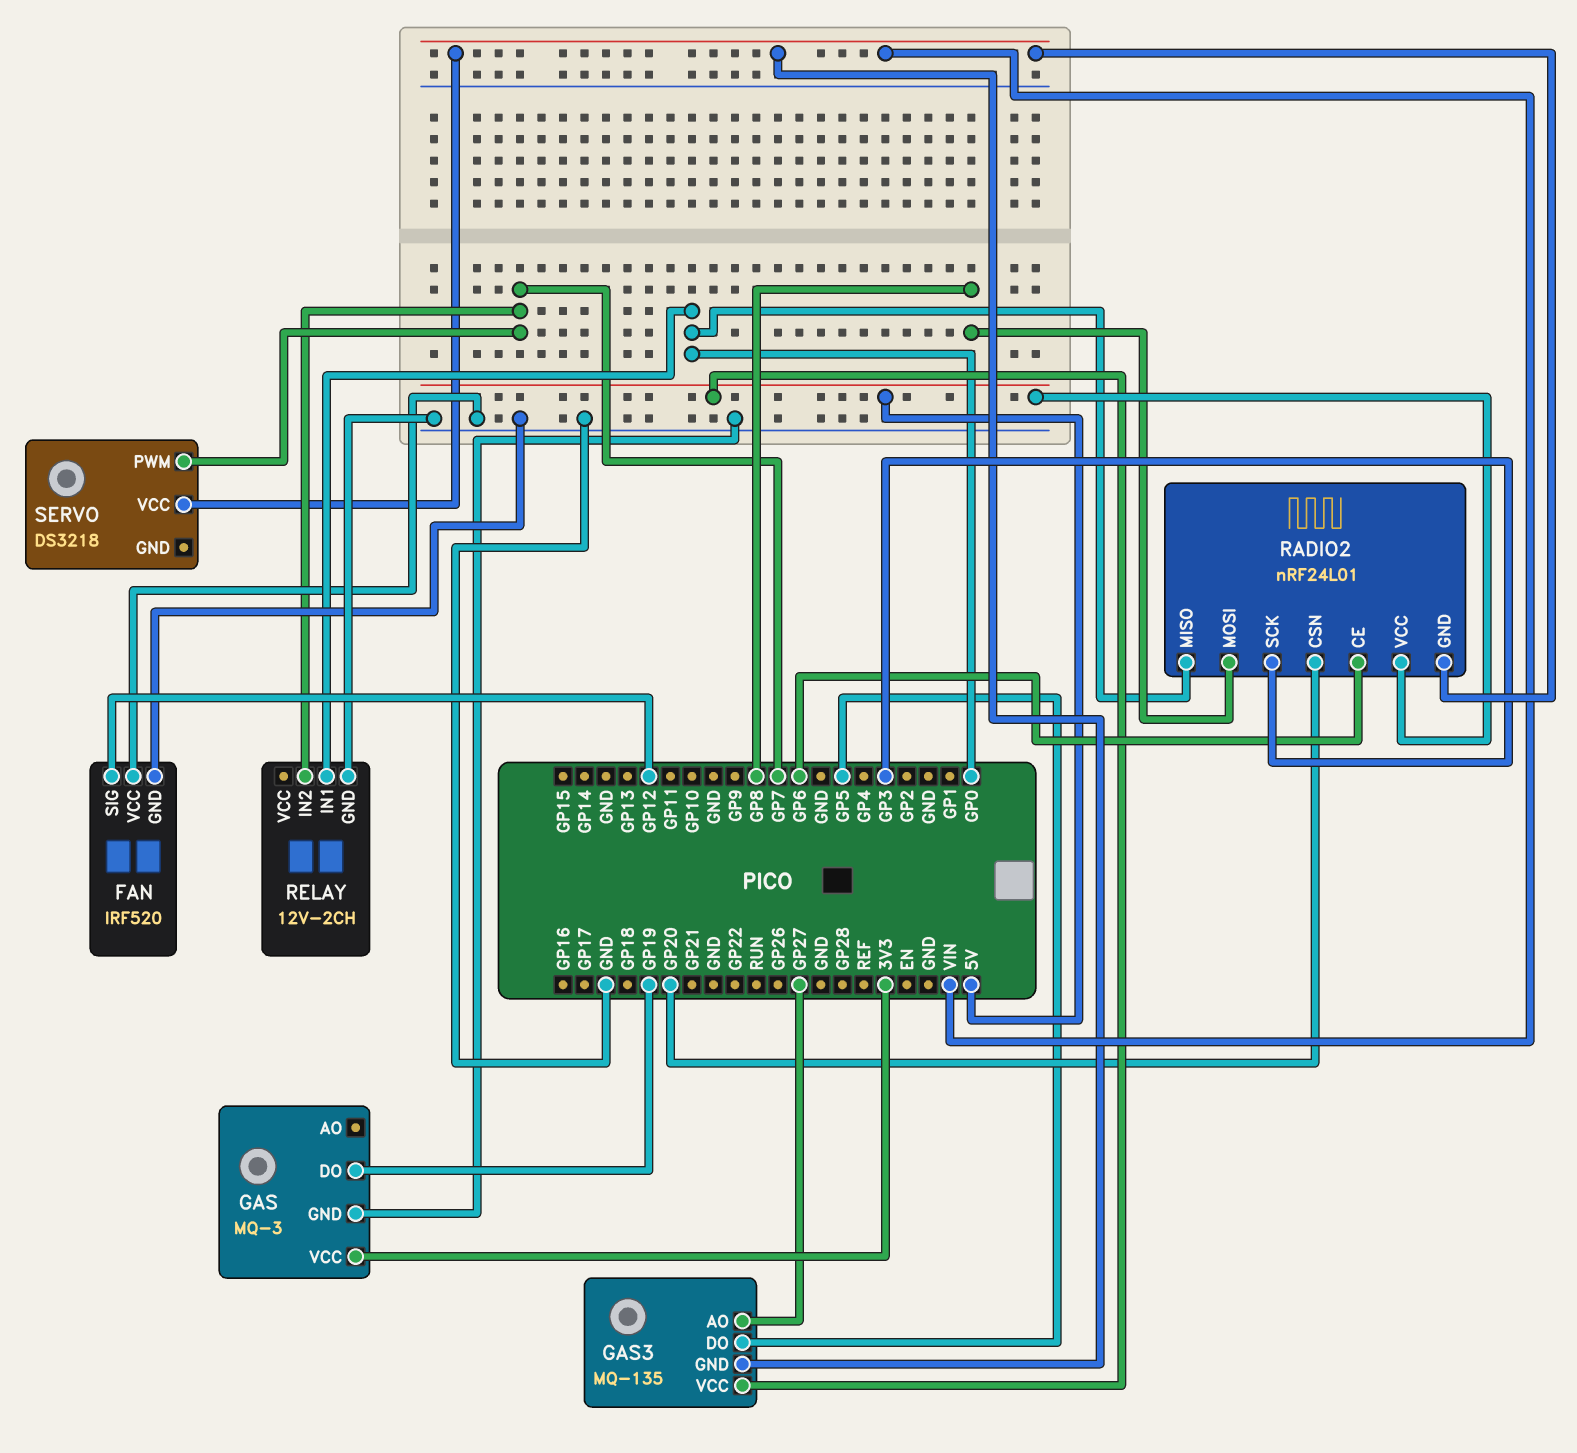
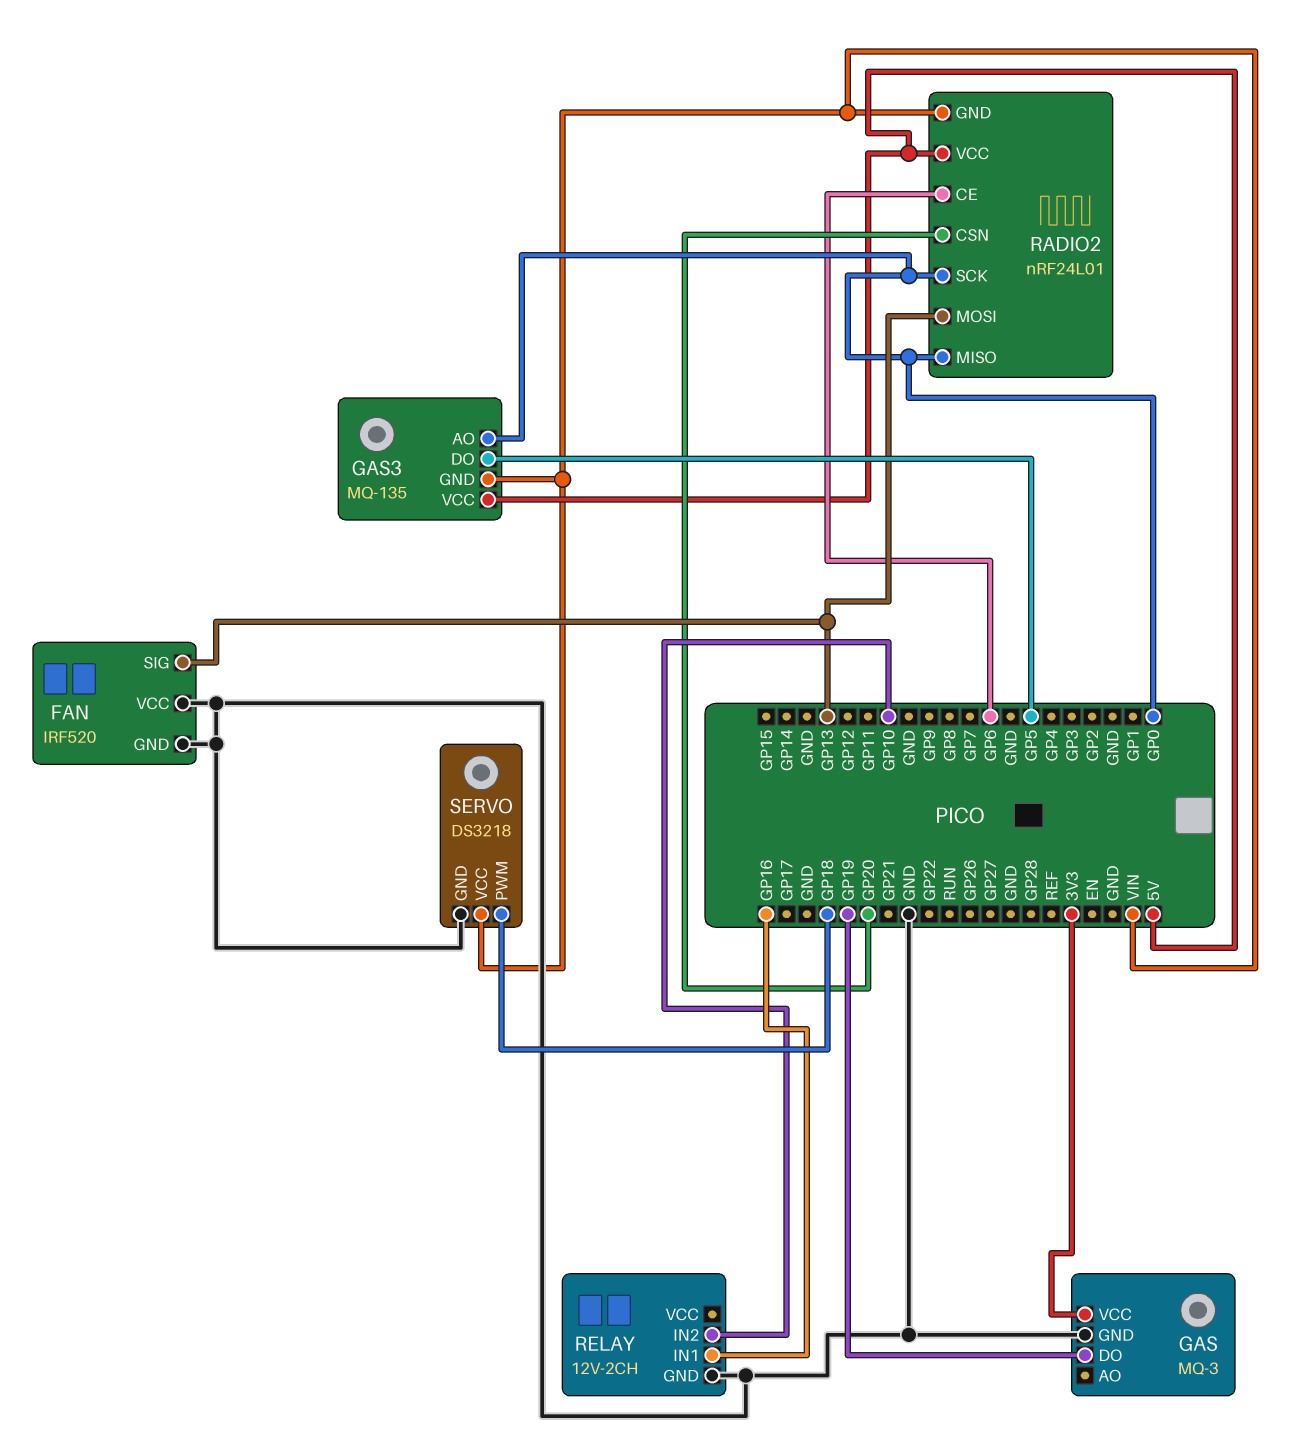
FAN pin SIG: GP12 -> GP13
GAS3 pin AO: GP27 -> GP0
RADIO2 pin MOSI: GP8 -> GP13
RADIO2 pin SCK: GP3 -> GP0
RELAY pin IN1: GP0 -> GP16
RELAY pin IN2: GP7 -> GP10
SERVO pin GND: none -> GND
SERVO pin PWM: GP7 -> GP18

